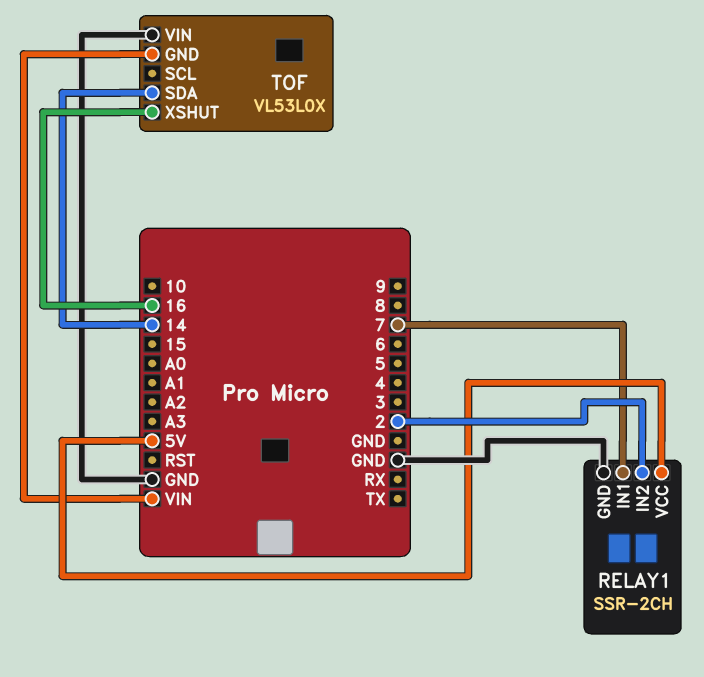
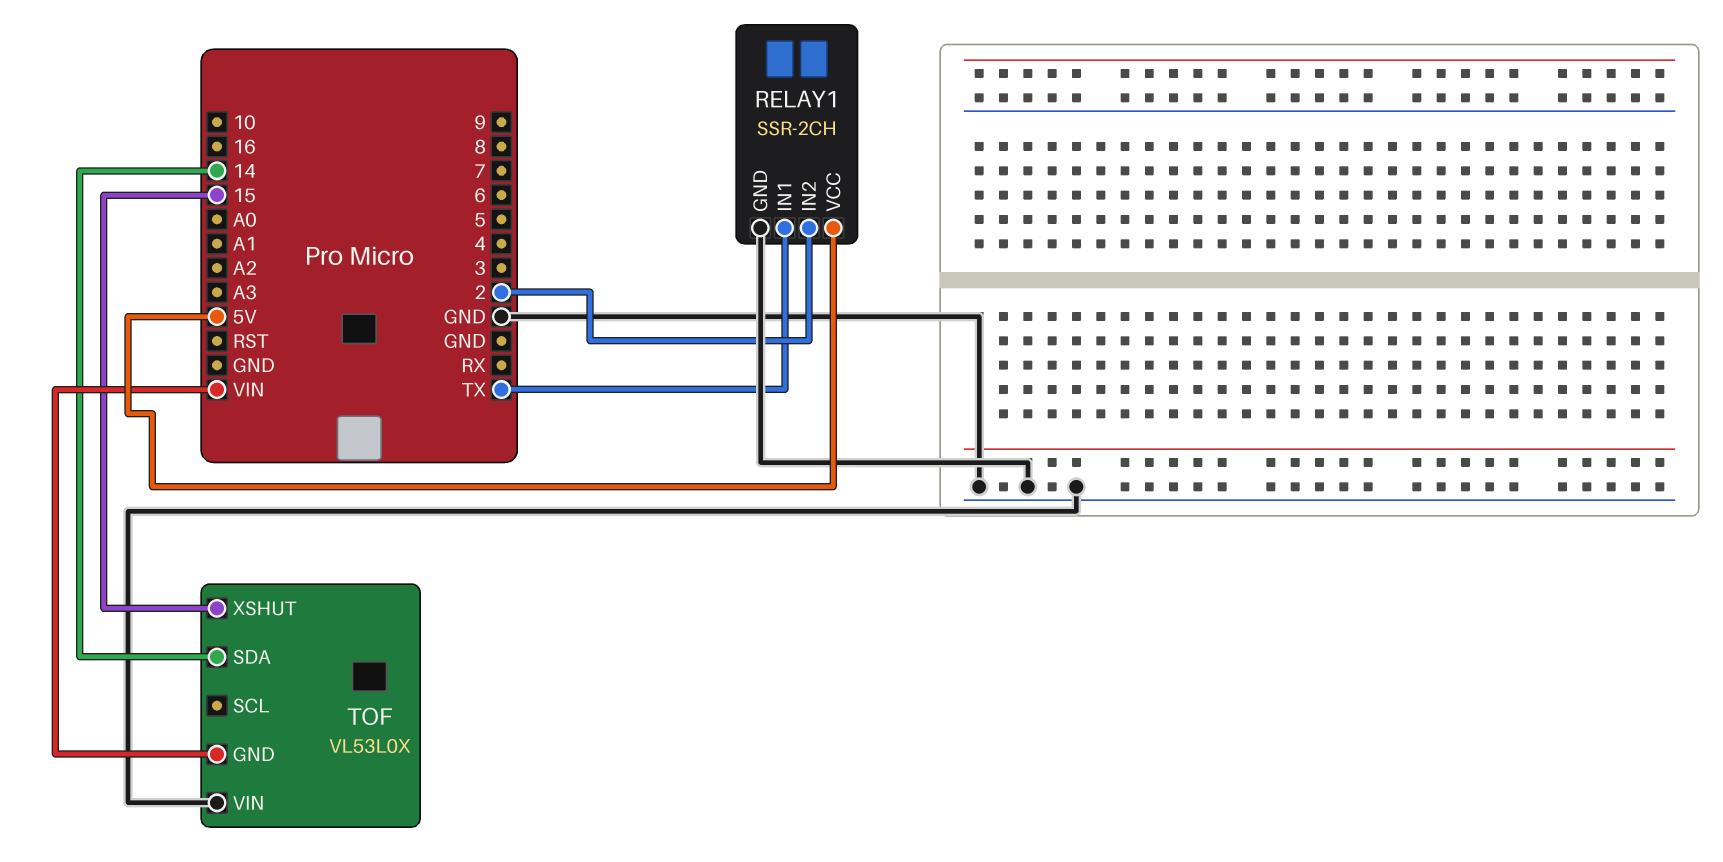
RELAY1 pin IN1: 7 -> TX
TOF pin XSHUT: 16 -> 15

